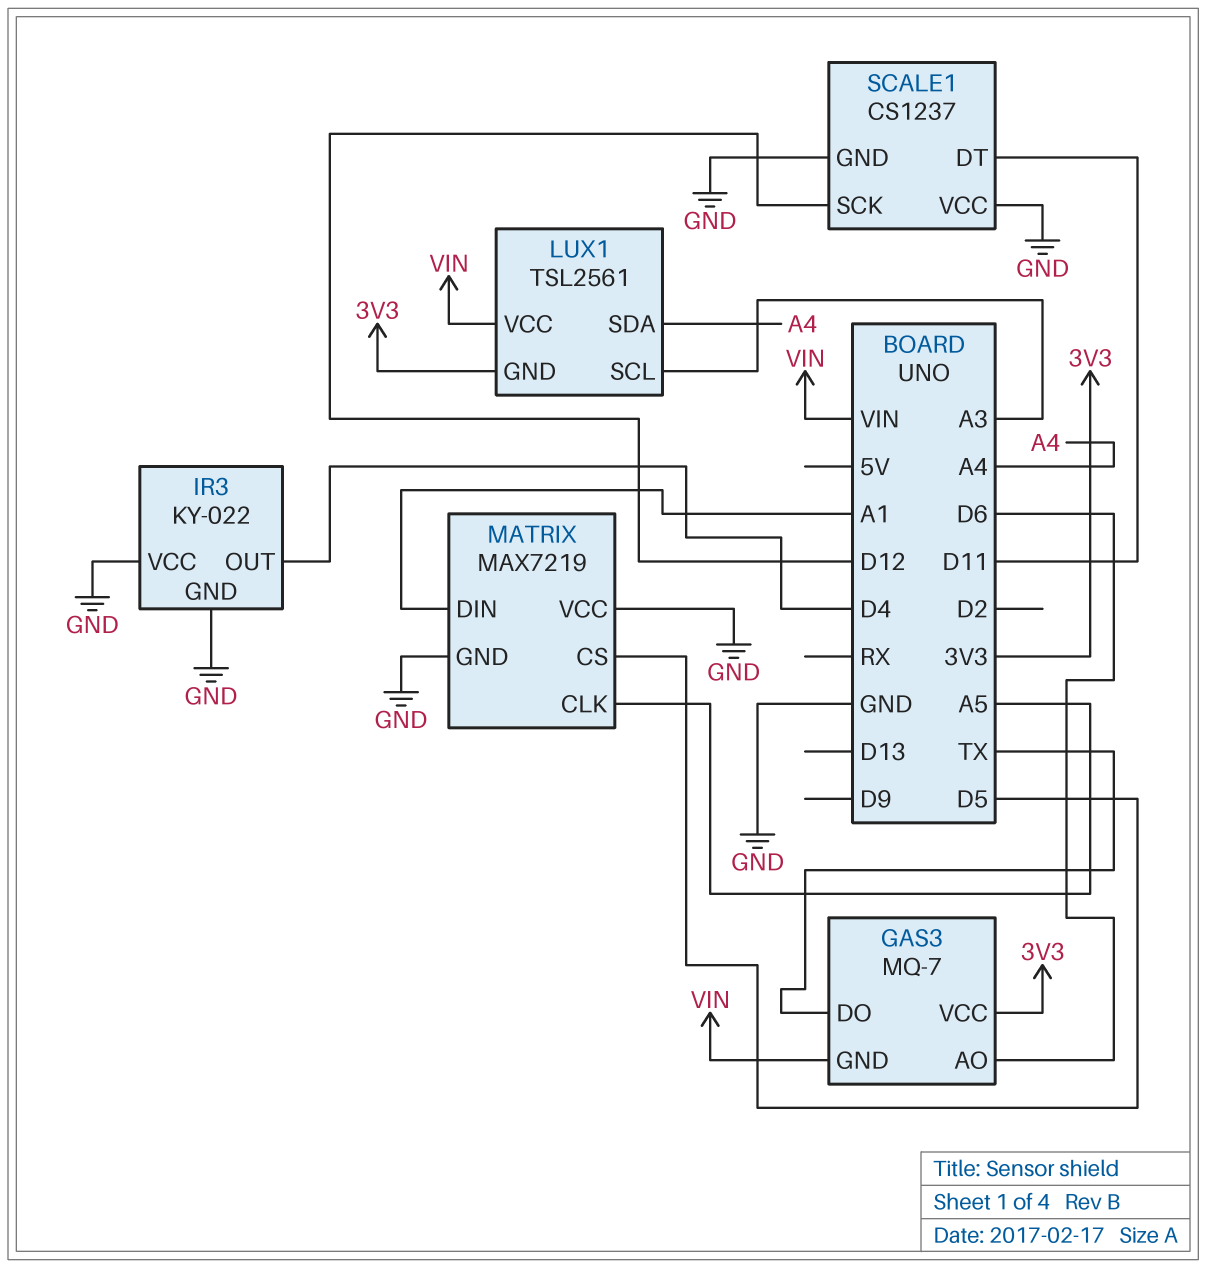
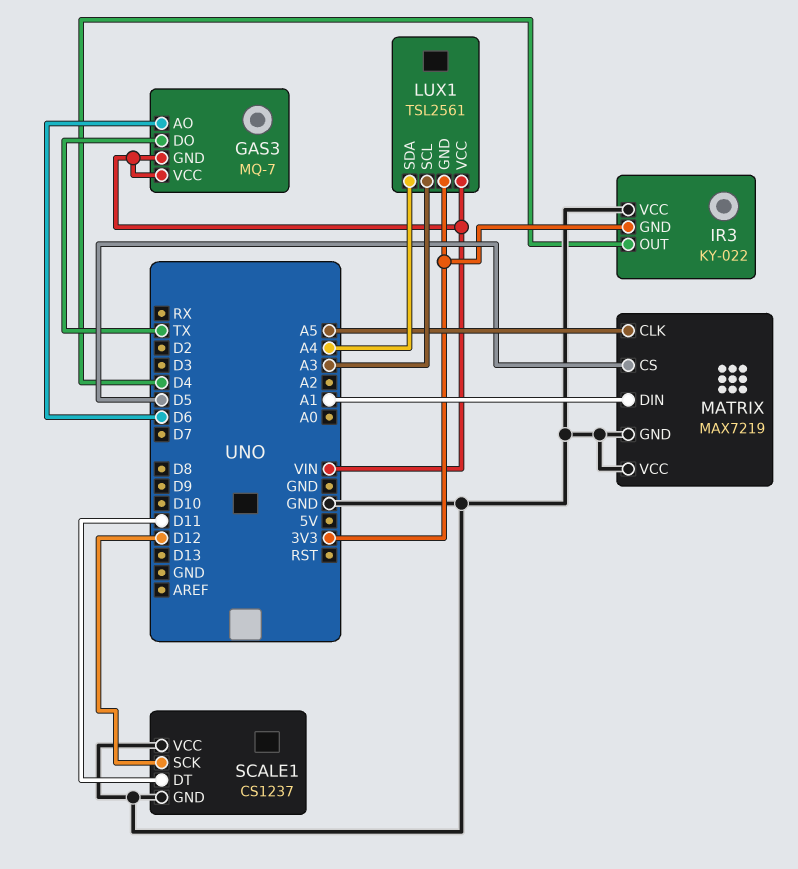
GAS3 pin VCC: 3V3 -> VIN
IR3 pin GND: GND -> 3V3

